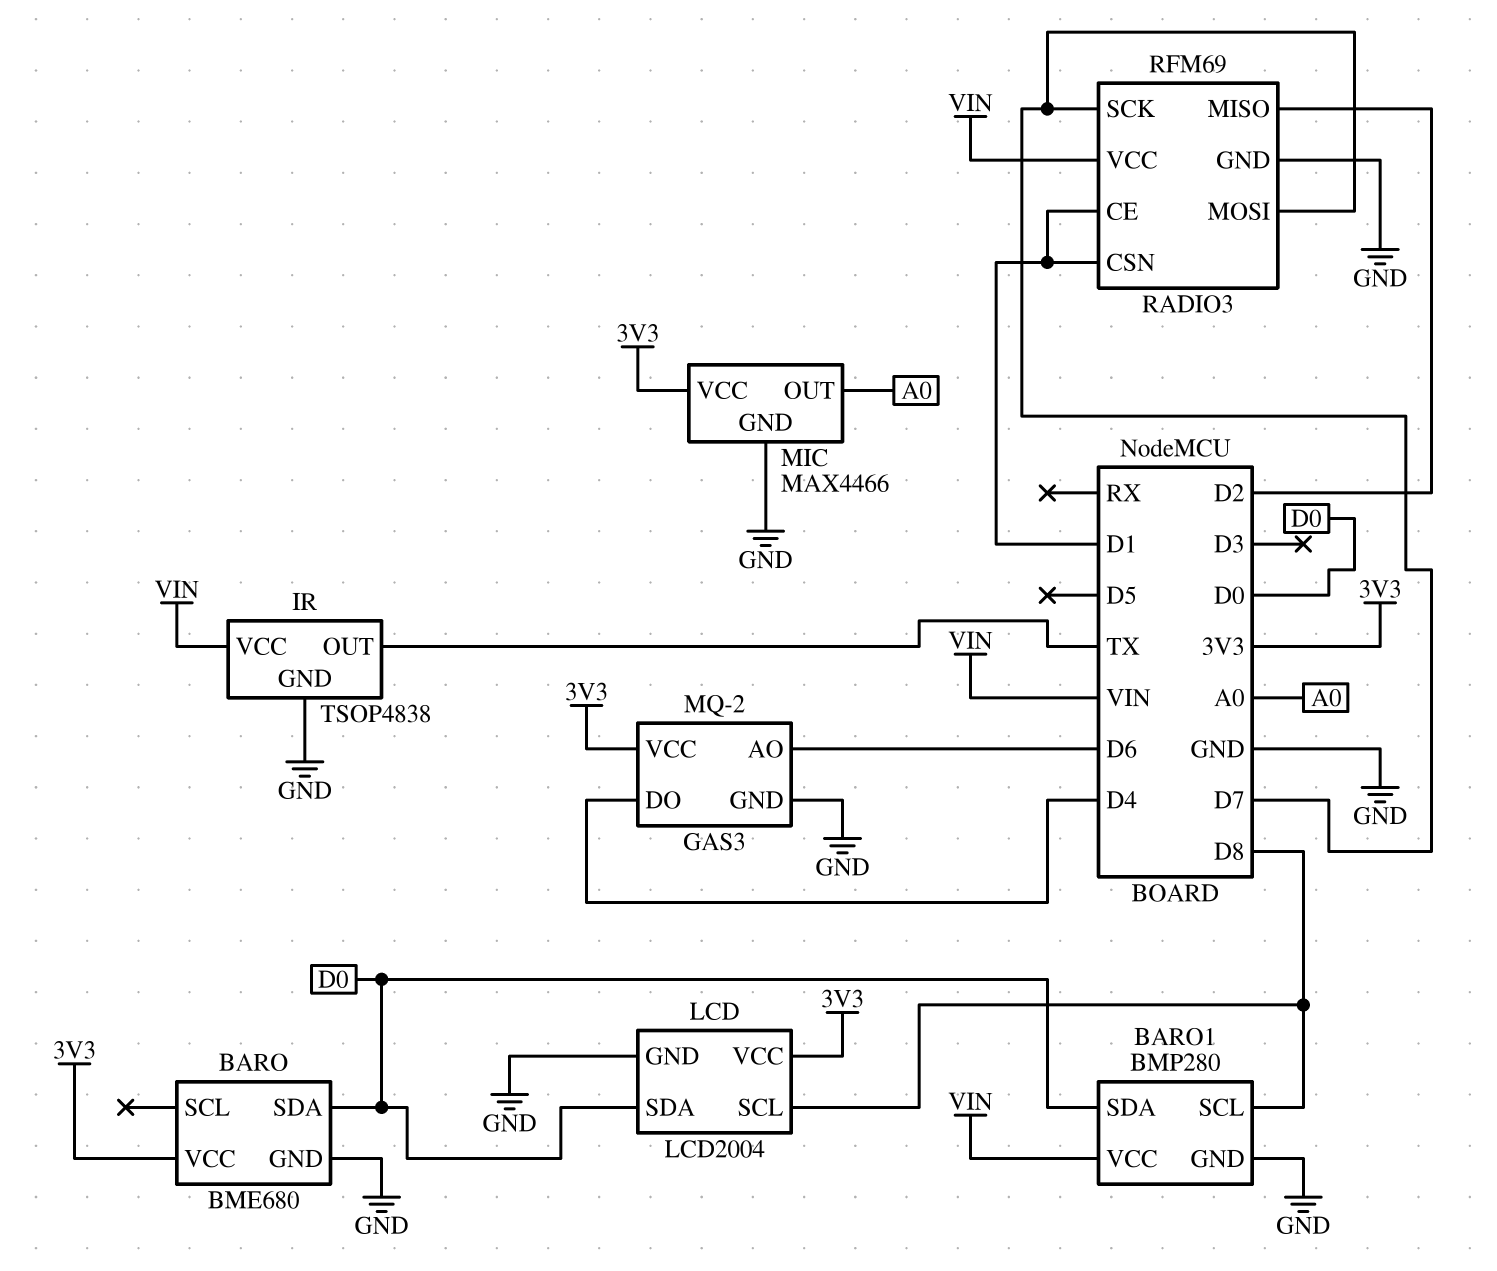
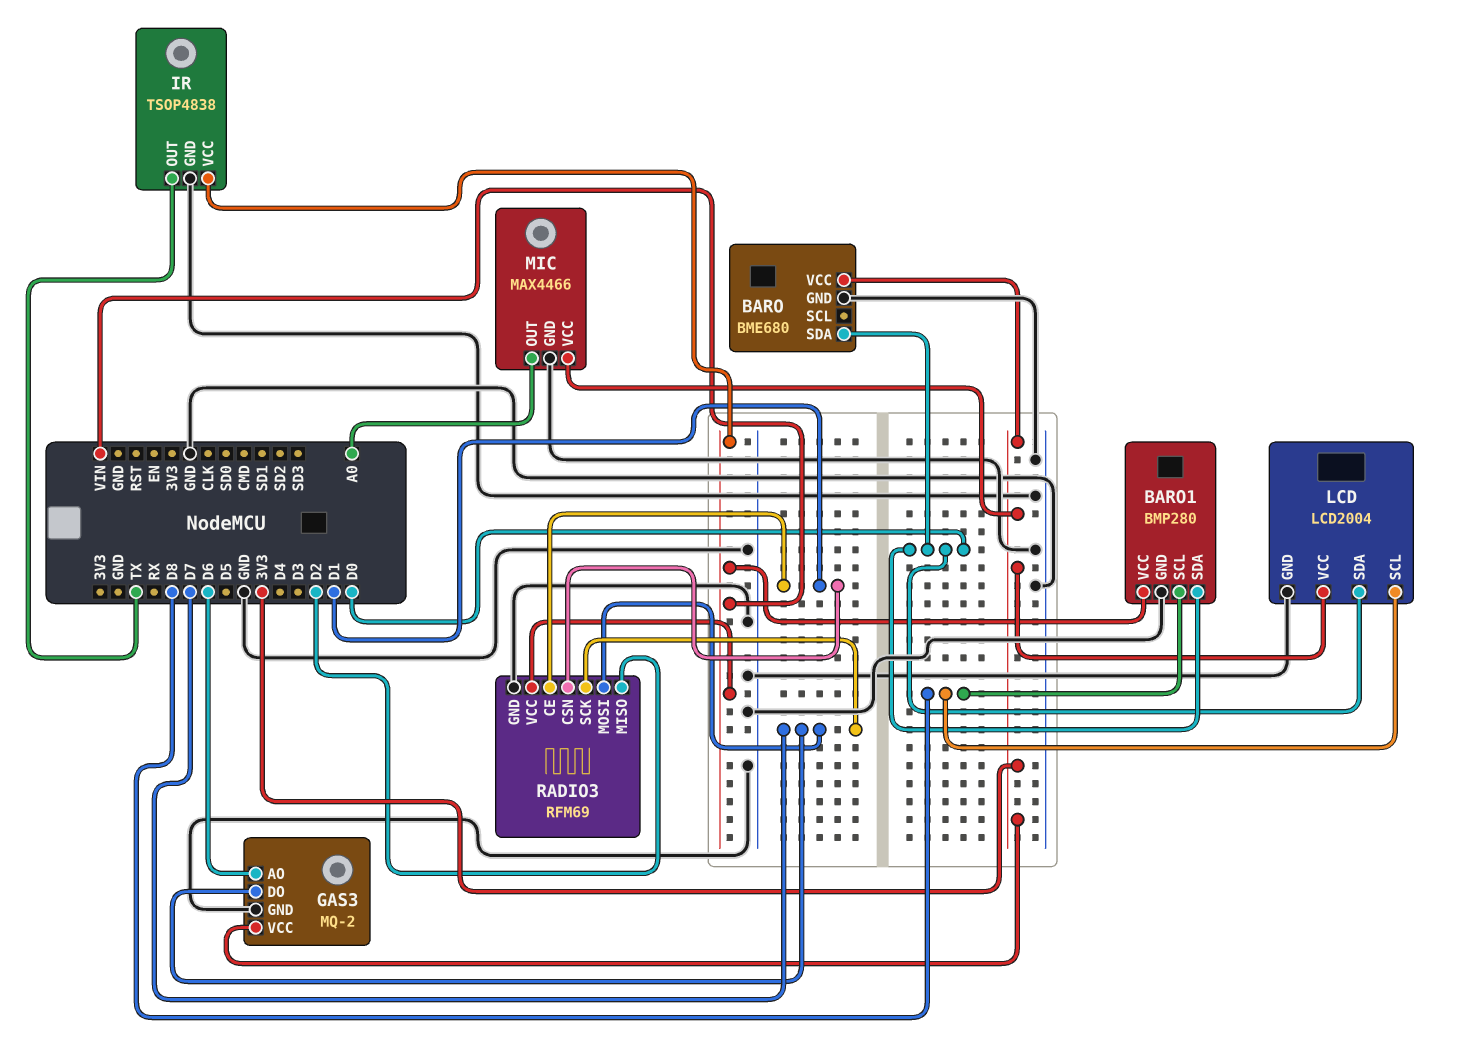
GAS3 pin DO: D4 -> D7

